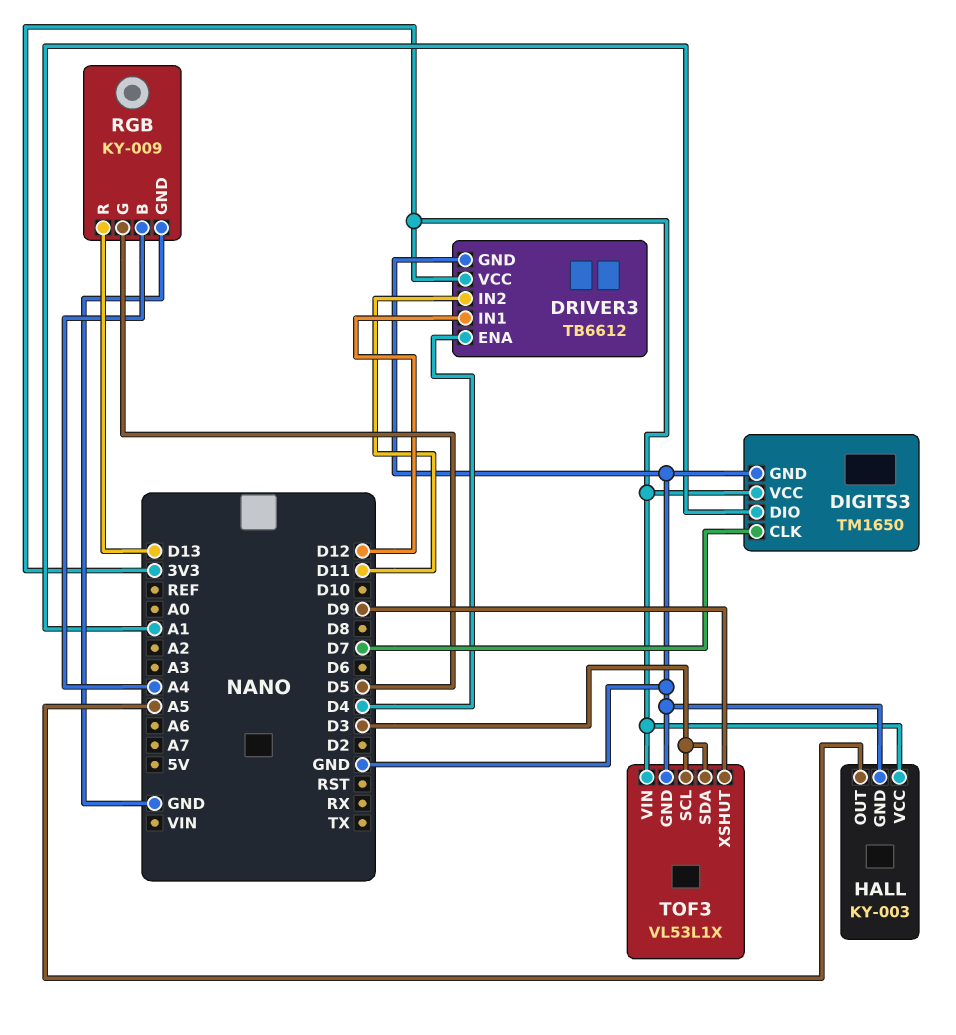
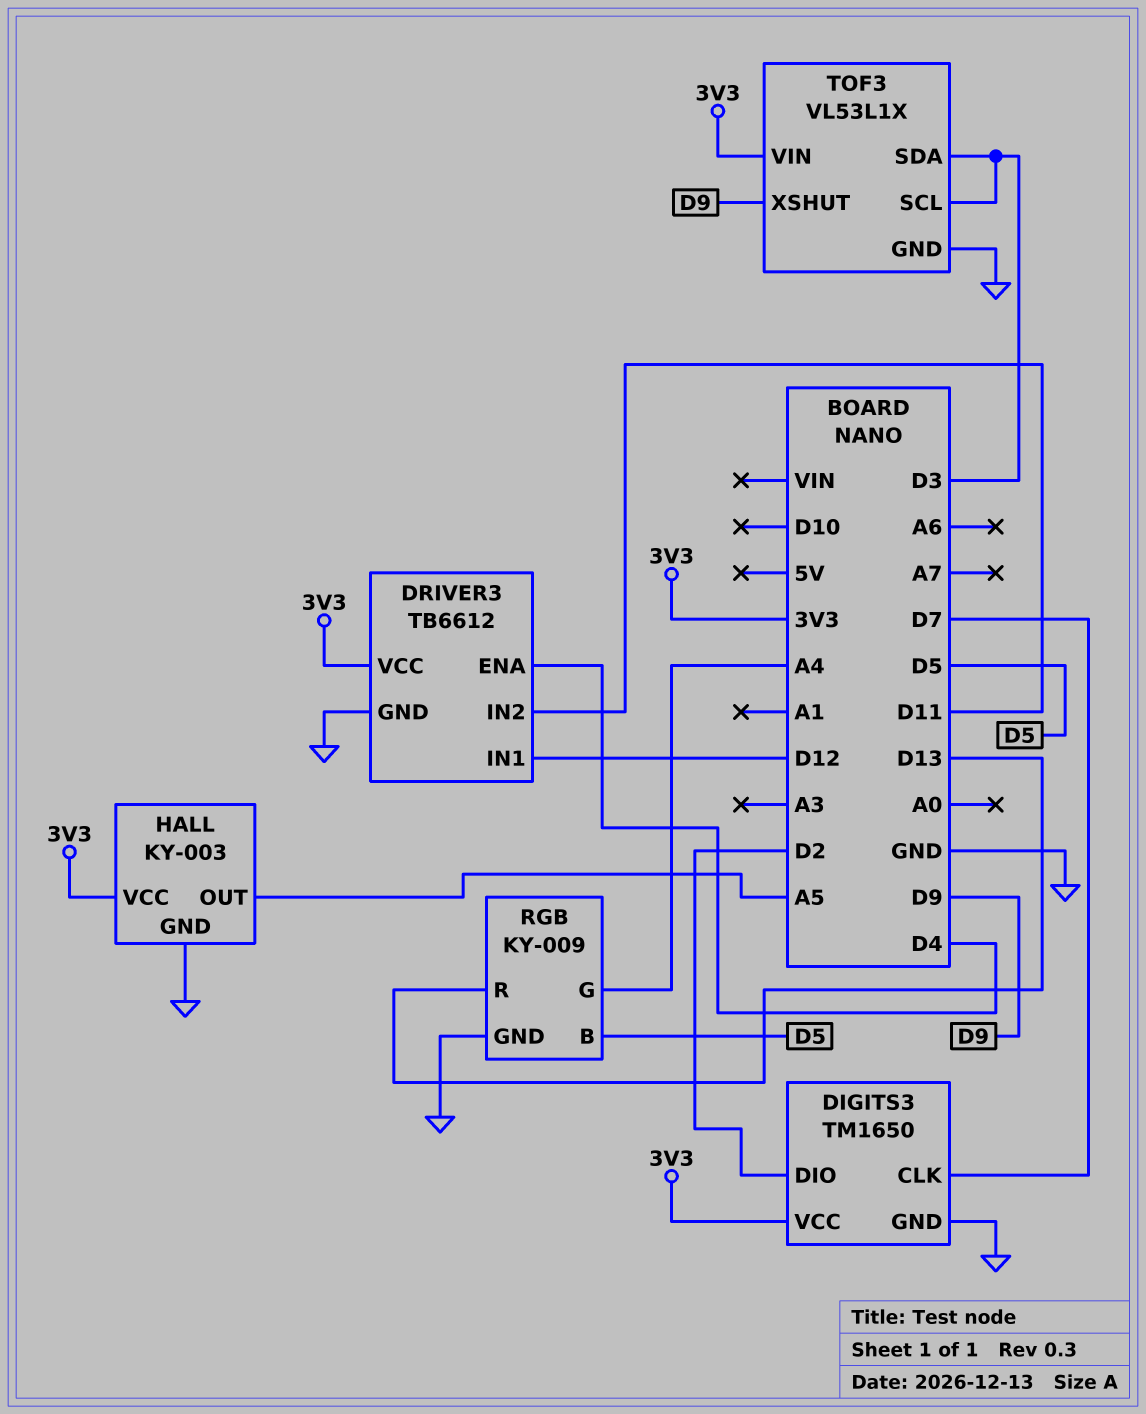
DIGITS3 pin DIO: A1 -> D2
RGB pin B: A4 -> D5
RGB pin G: D5 -> A4

